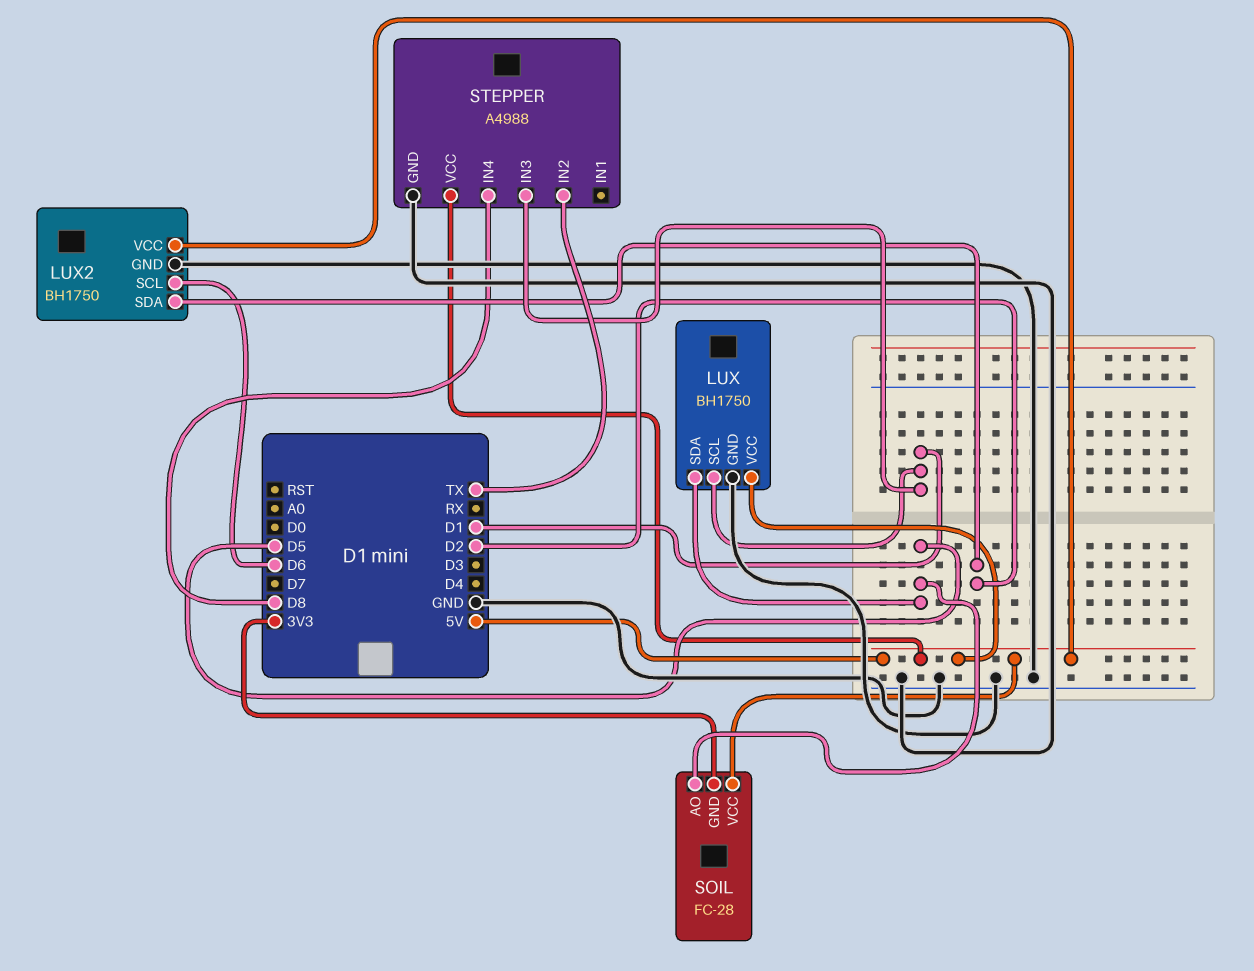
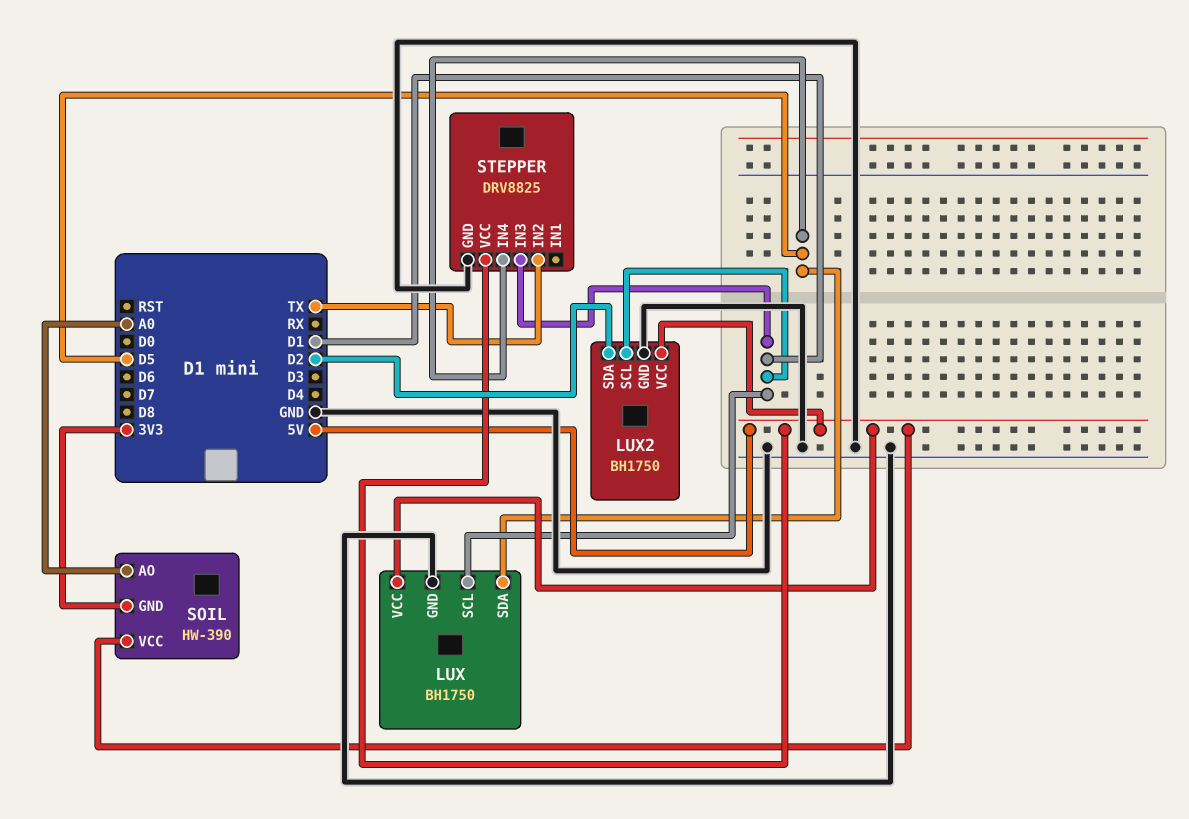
LUX2 pin SCL: D6 -> D1
SOIL: FC-28 -> HW-390
SOIL pin AO: D5 -> A0
STEPPER: A4988 -> DRV8825
STEPPER pin IN4: D8 -> D5

